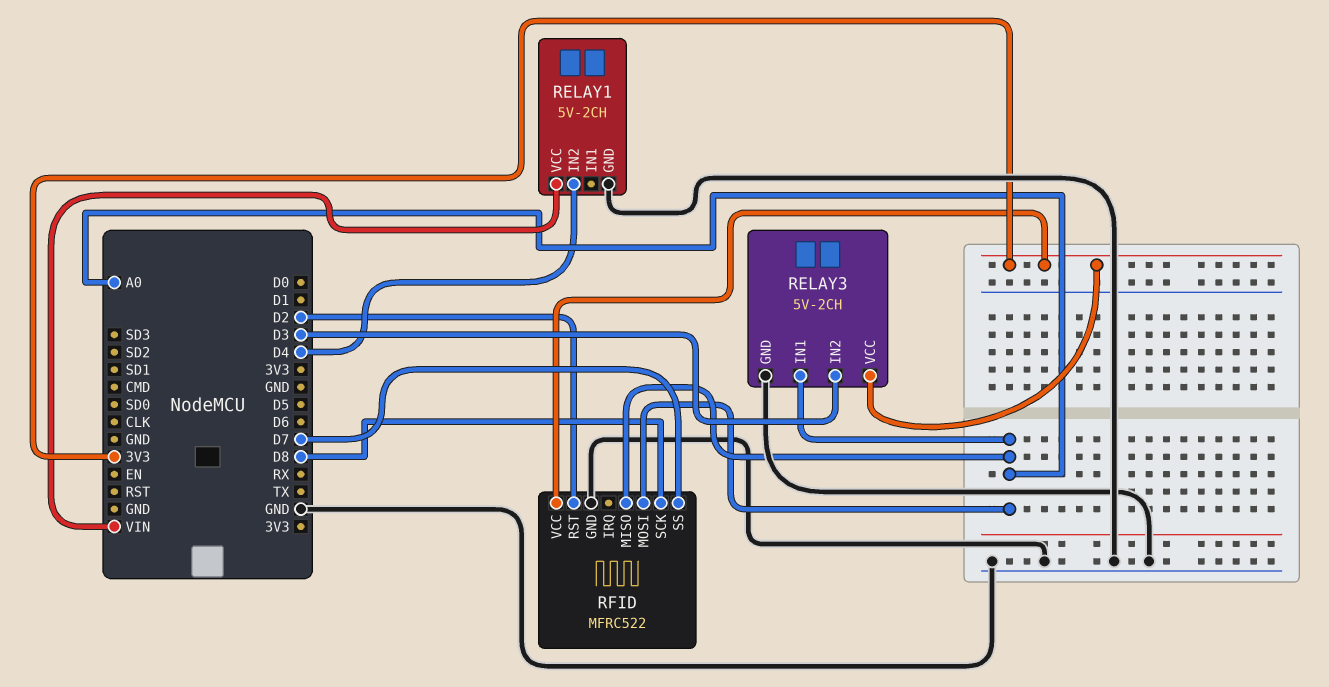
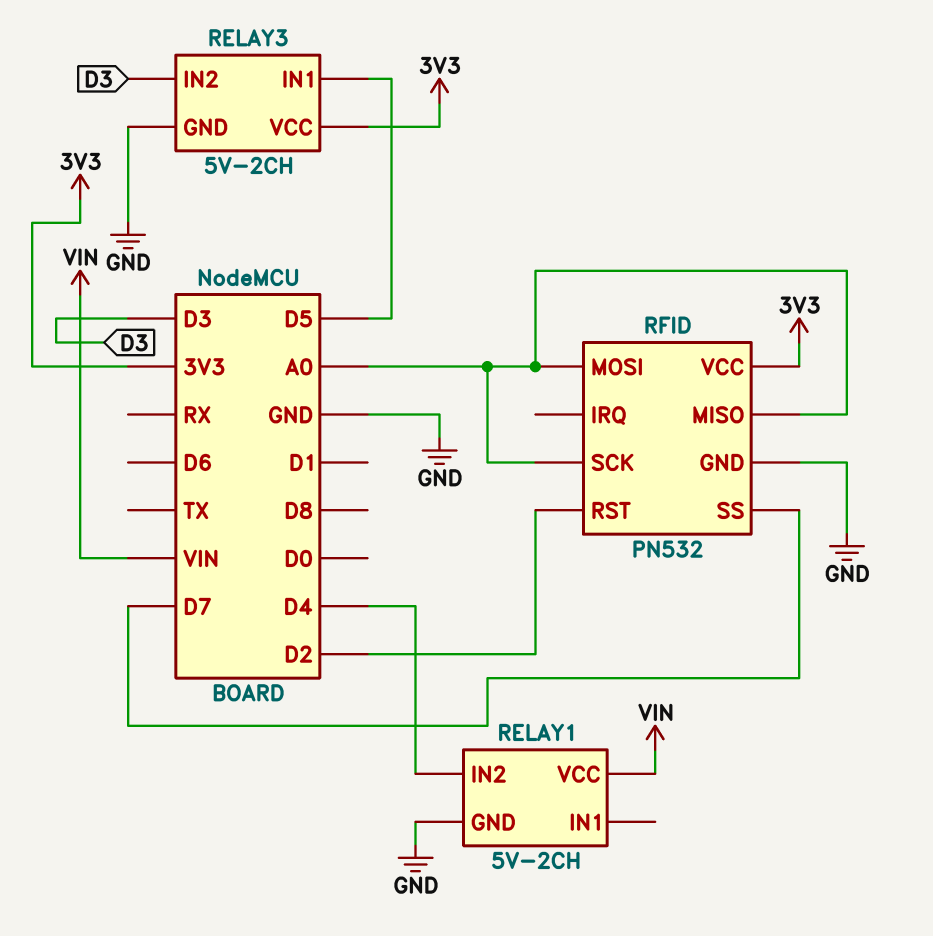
RELAY3 pin IN1: A0 -> D5
RFID: MFRC522 -> PN532
RFID pin SCK: D8 -> A0

